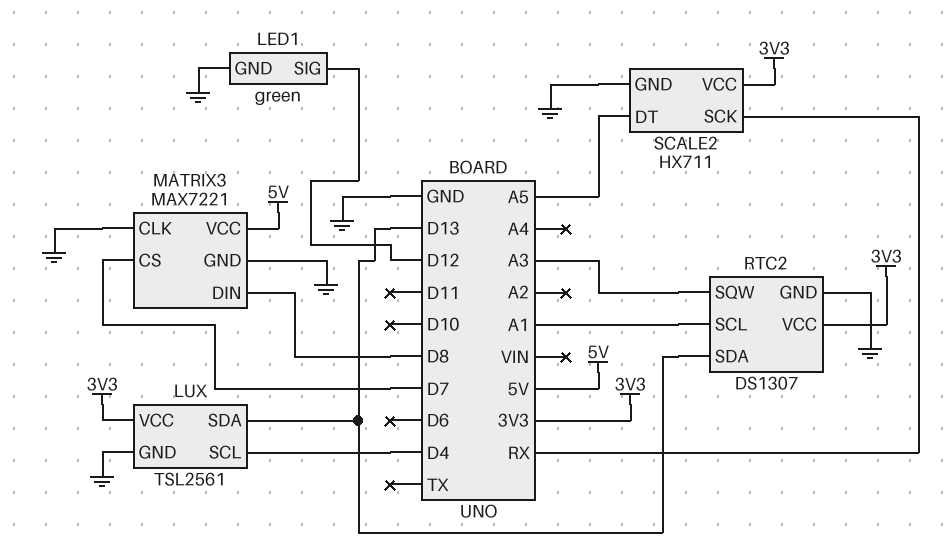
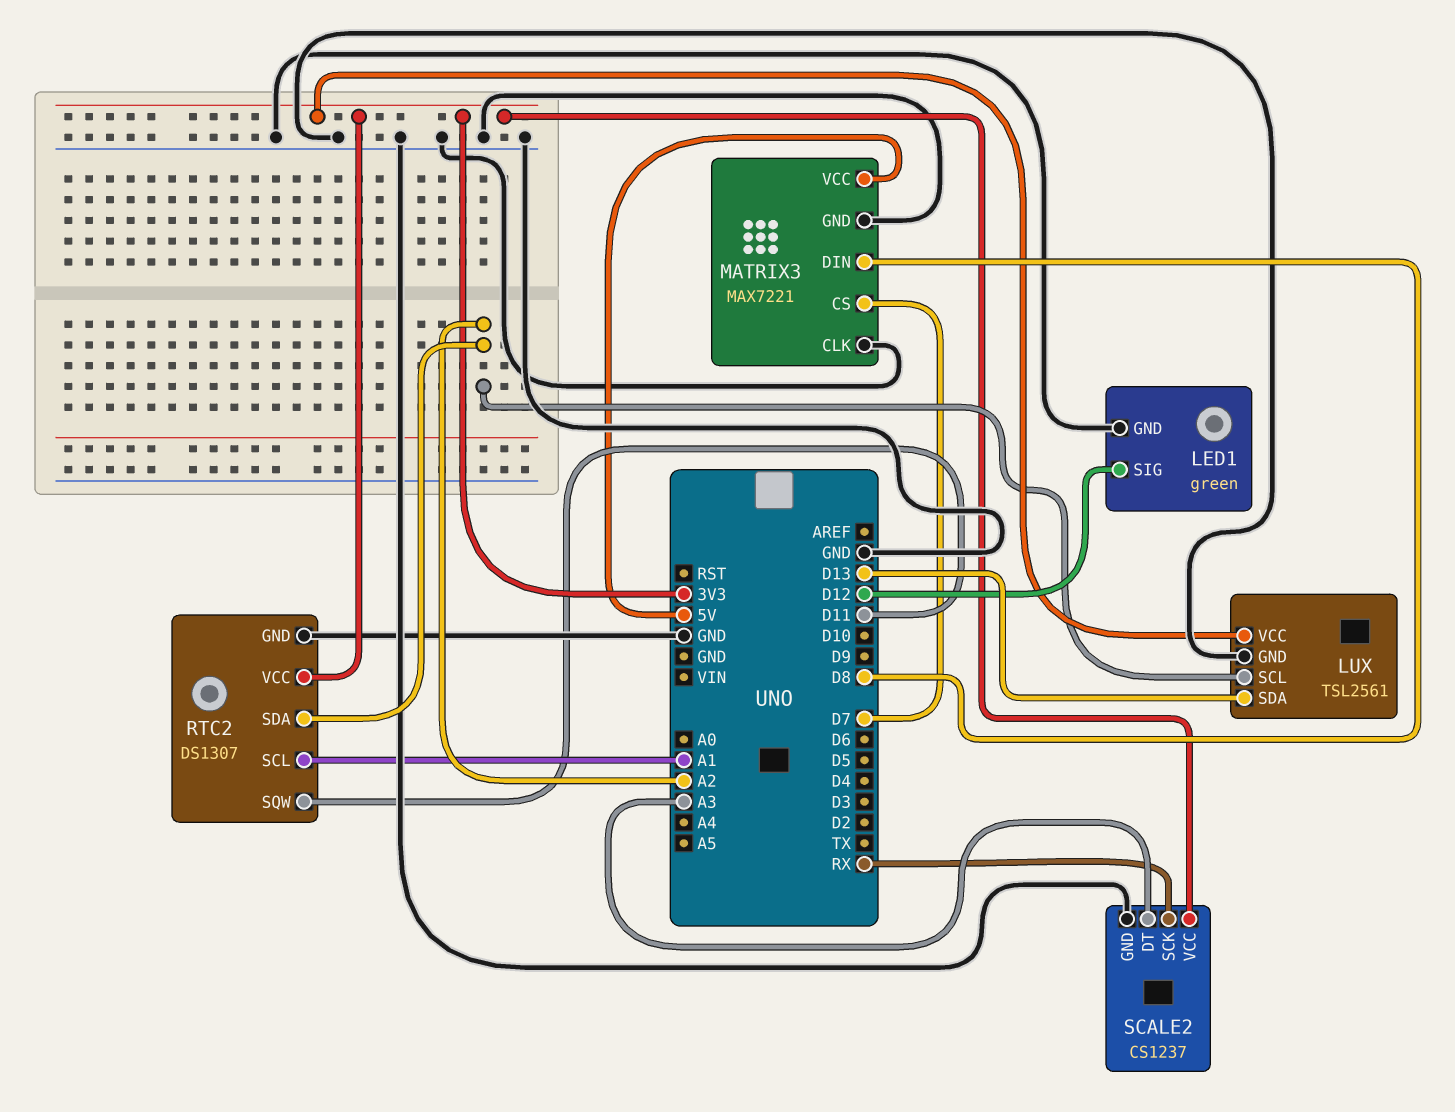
LUX pin SCL: D4 -> A2
RTC2 pin SDA: D13 -> A2
RTC2 pin SQW: A3 -> D11
SCALE2: HX711 -> CS1237
SCALE2 pin DT: A5 -> A3

